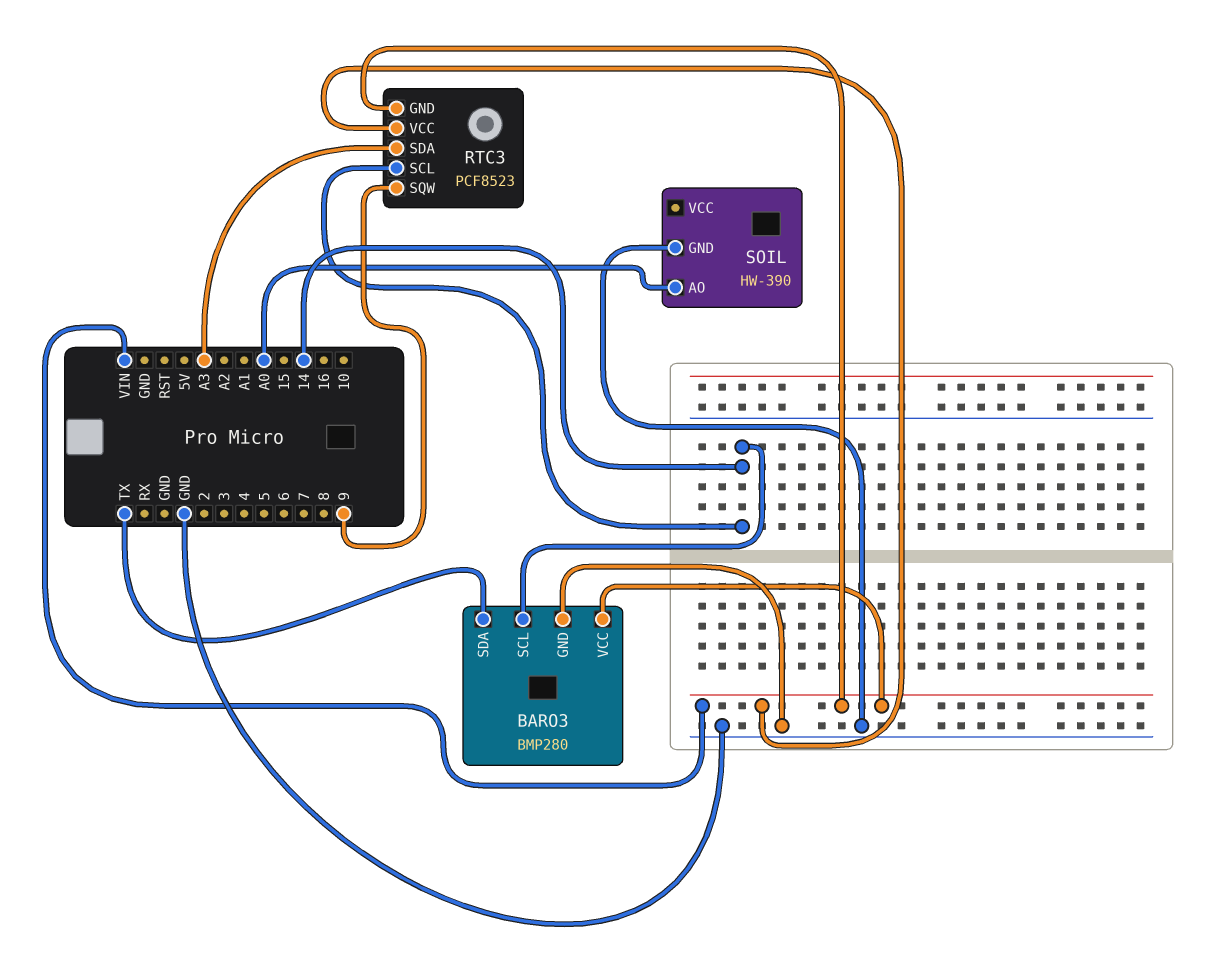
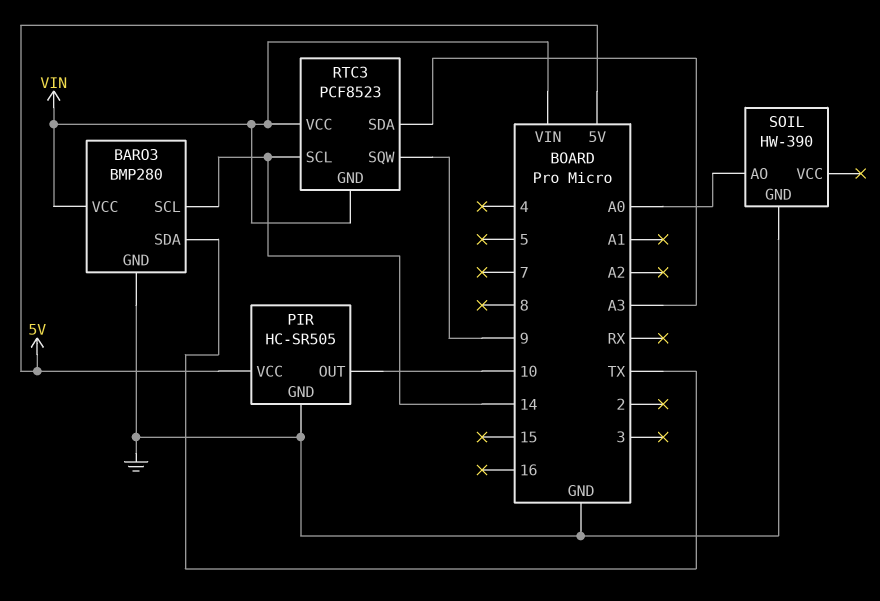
PIR: none -> HC-SR505
PIR pin GND: none -> GND
PIR pin OUT: none -> 10
PIR pin VCC: none -> 5V

